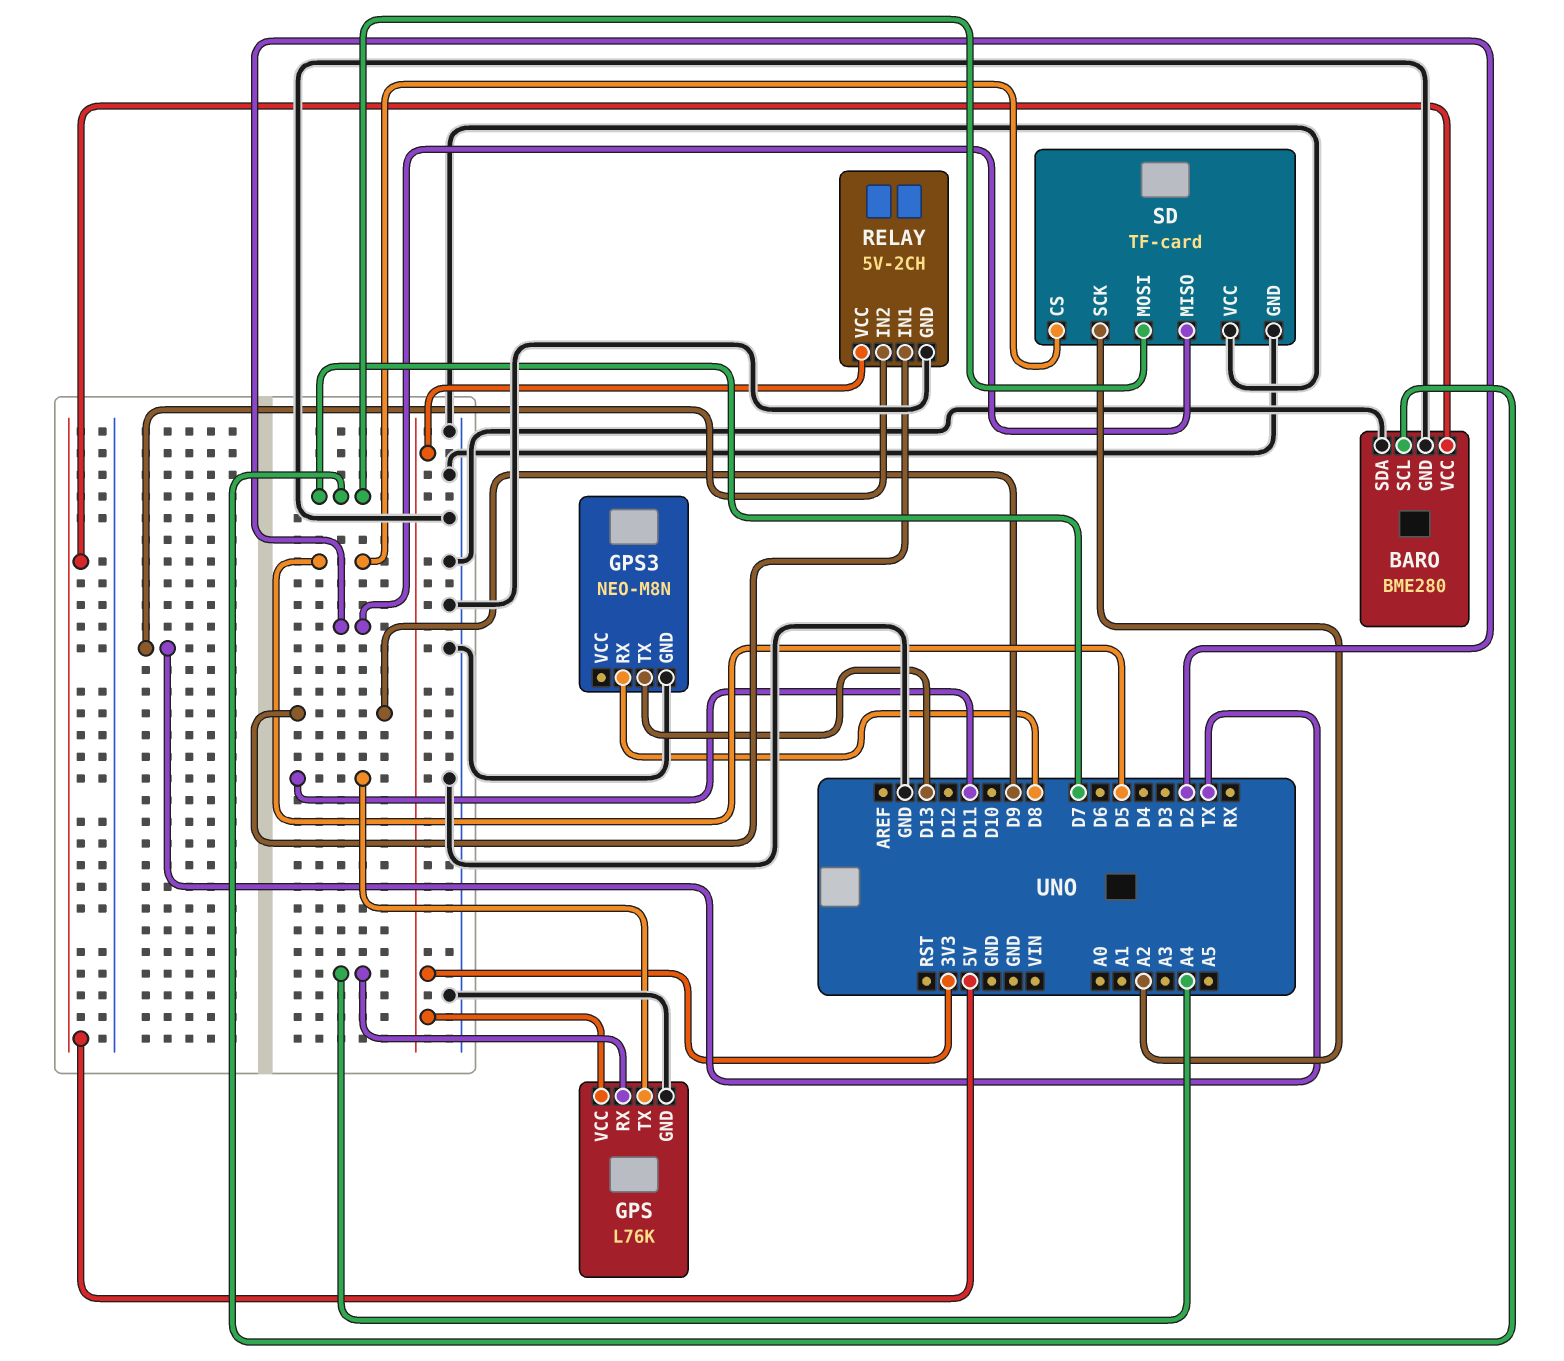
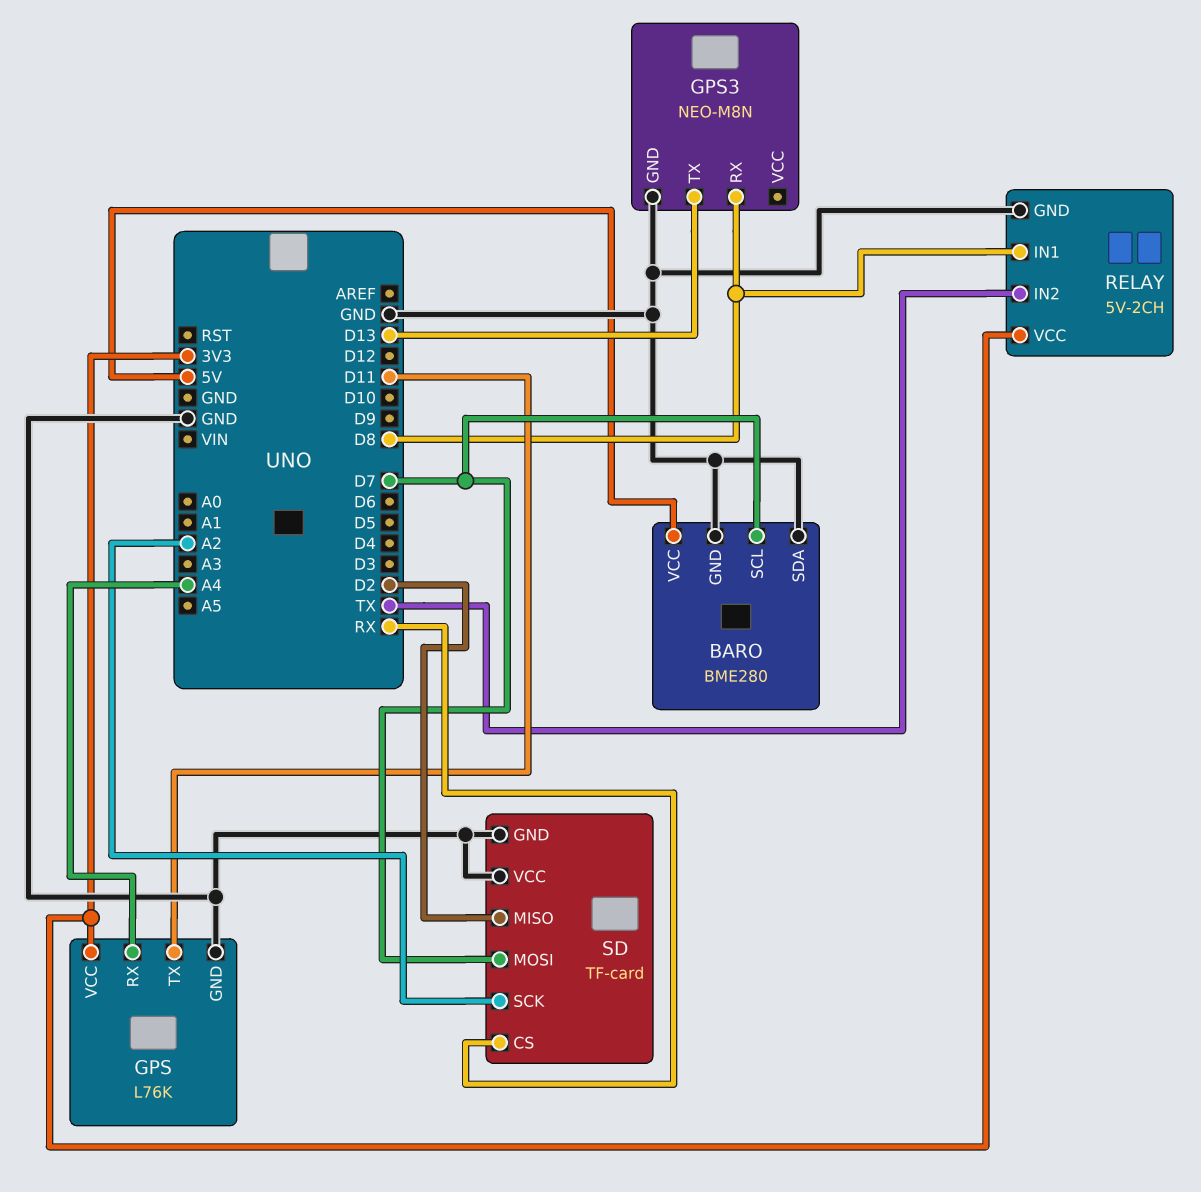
RELAY pin IN1: D9 -> D8
SD pin CS: D5 -> RX

